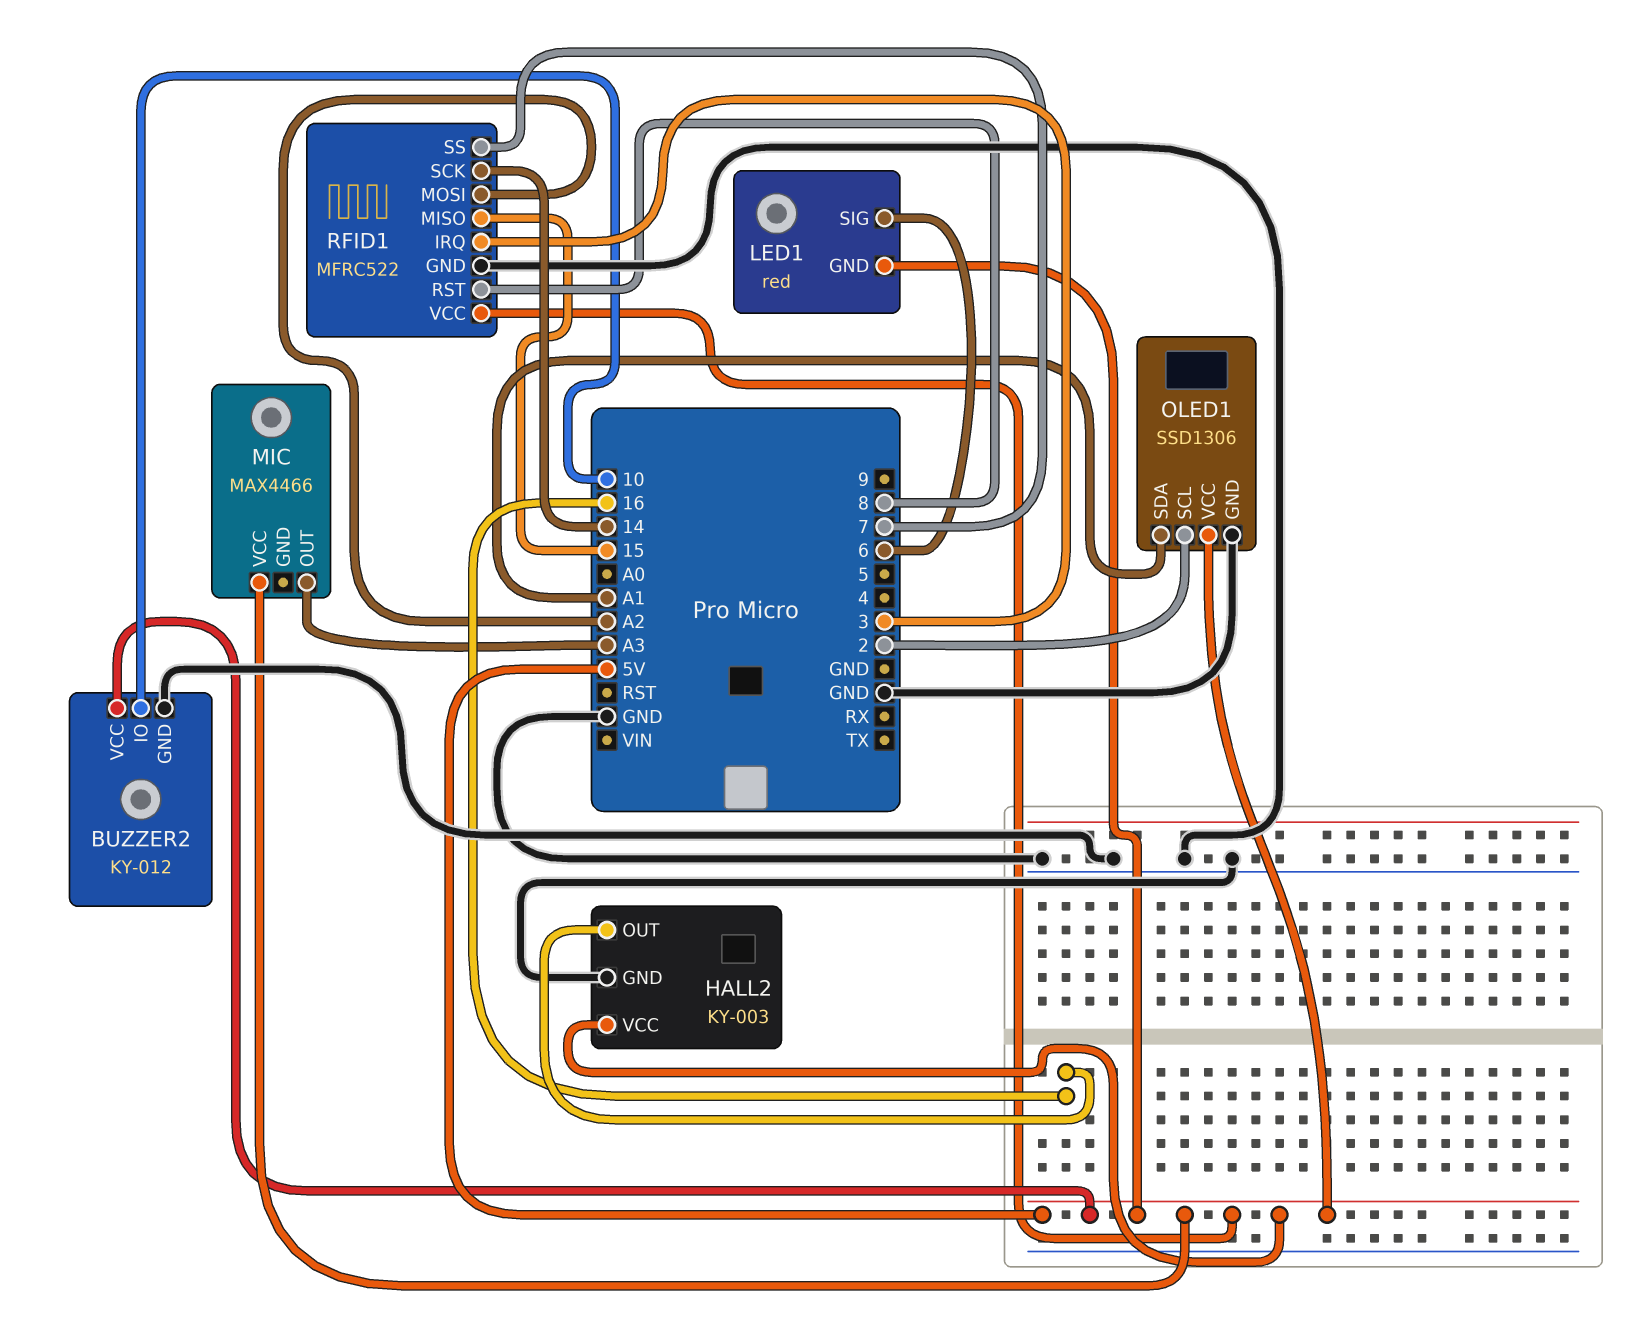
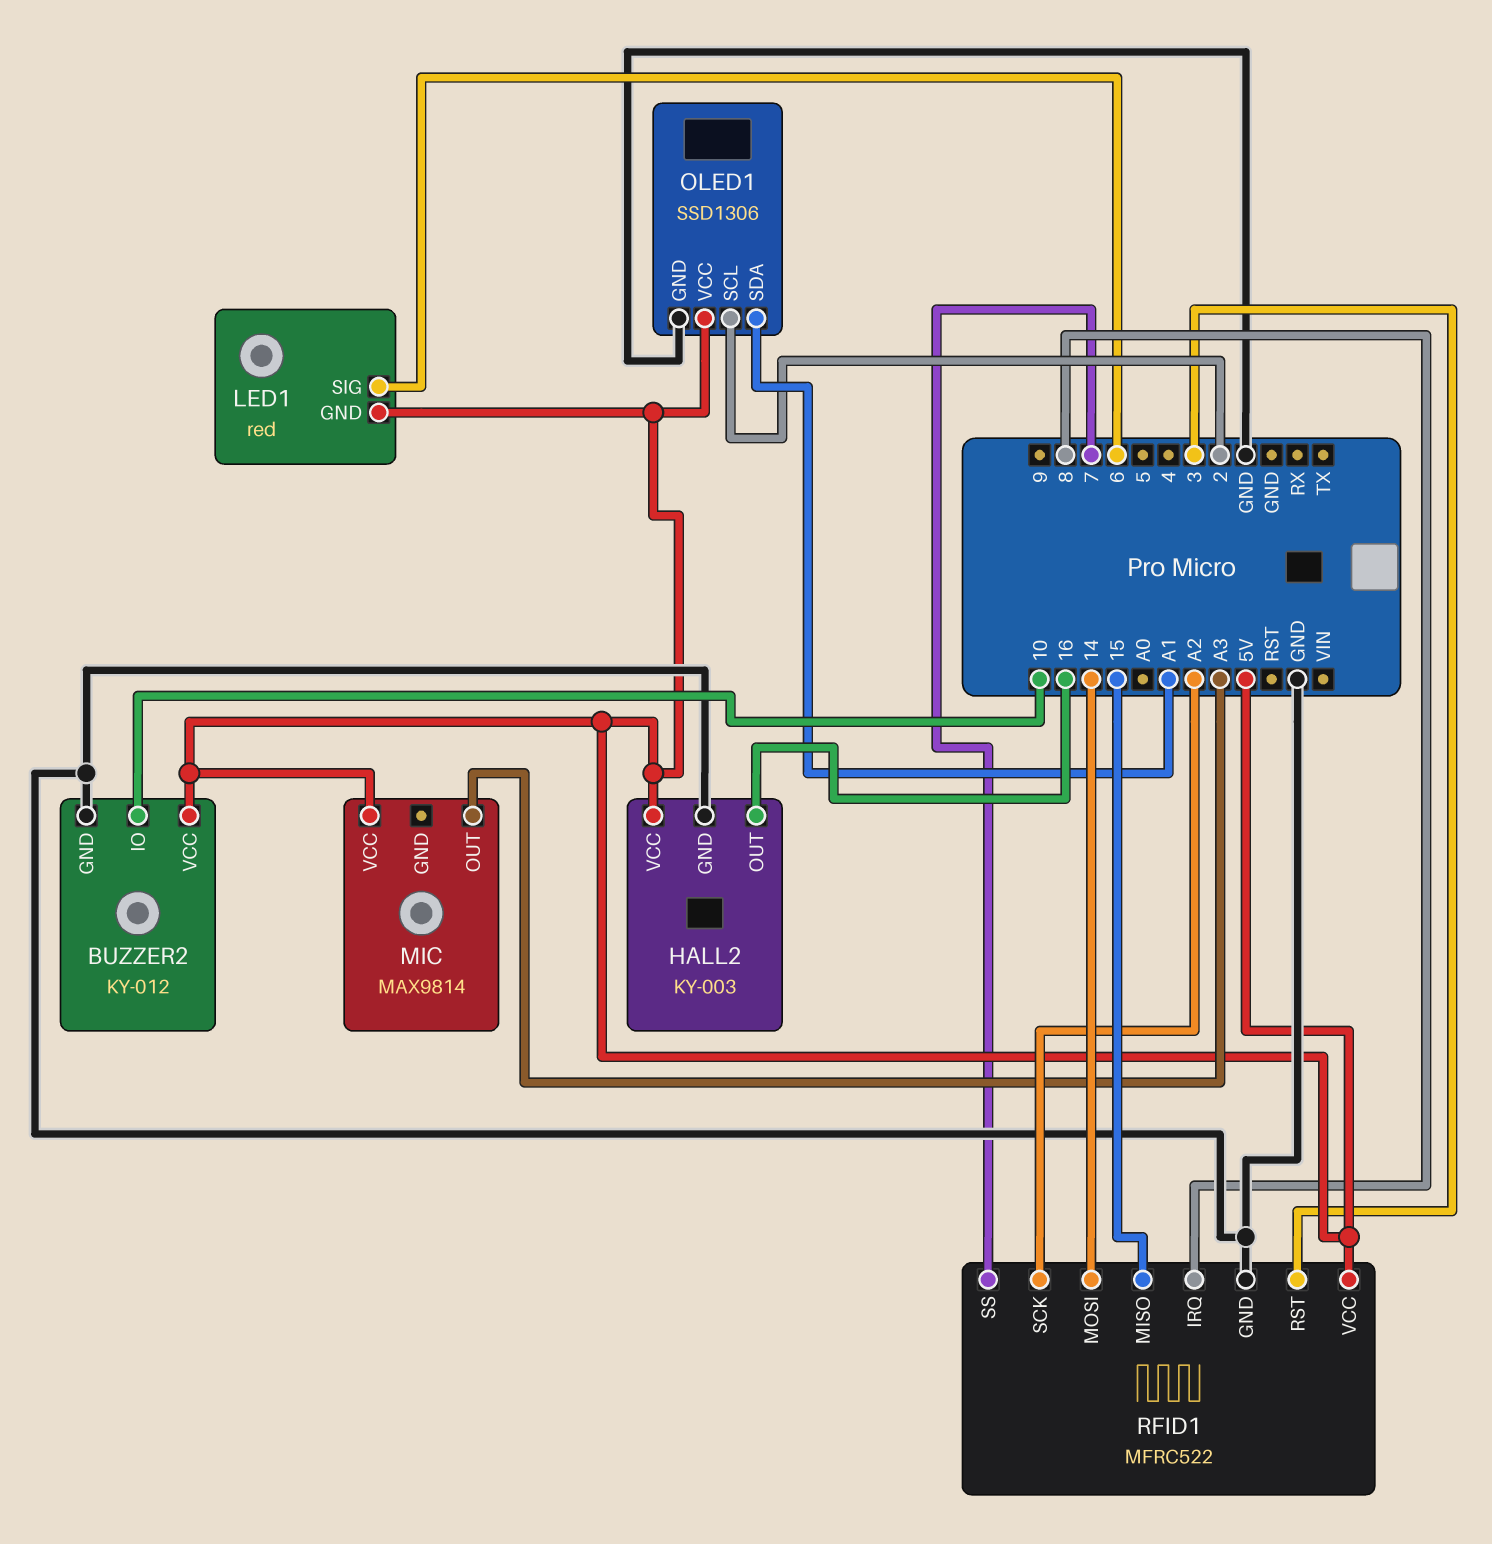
MIC: MAX4466 -> MAX9814
RFID1 pin IRQ: 3 -> 8
RFID1 pin MOSI: A2 -> 14
RFID1 pin RST: 8 -> 3
RFID1 pin SCK: 14 -> A2

